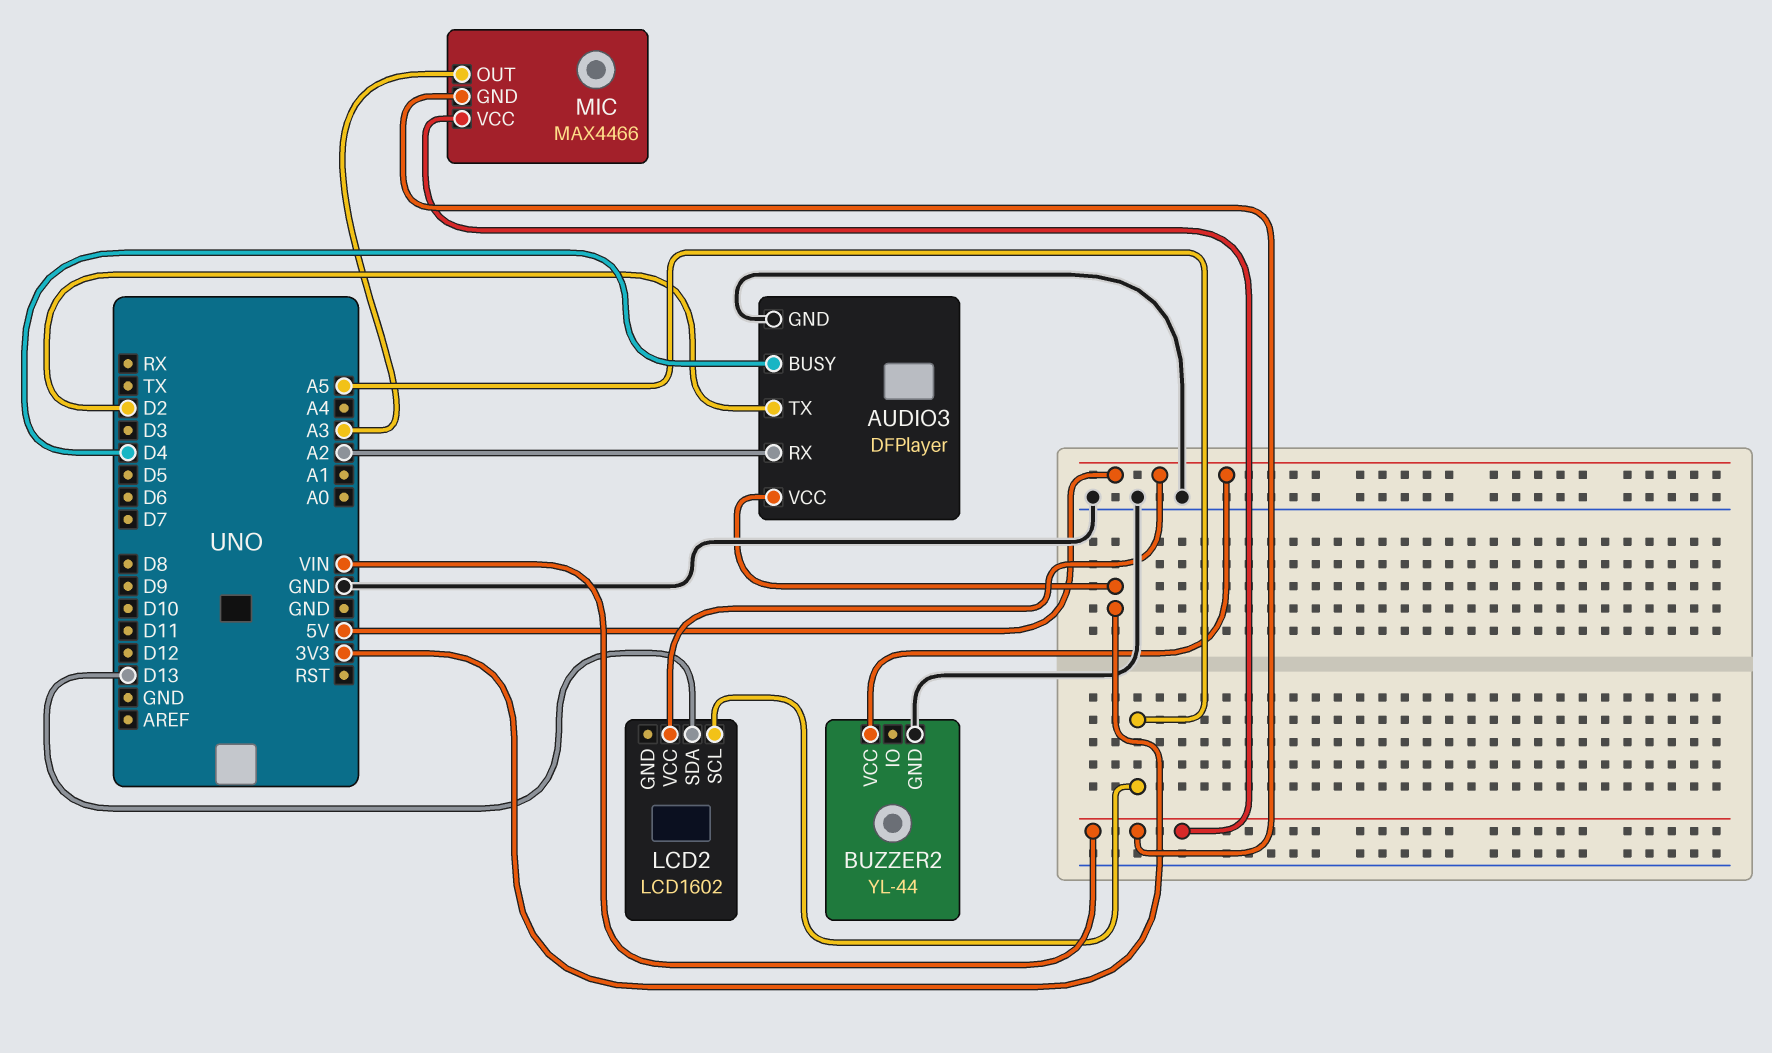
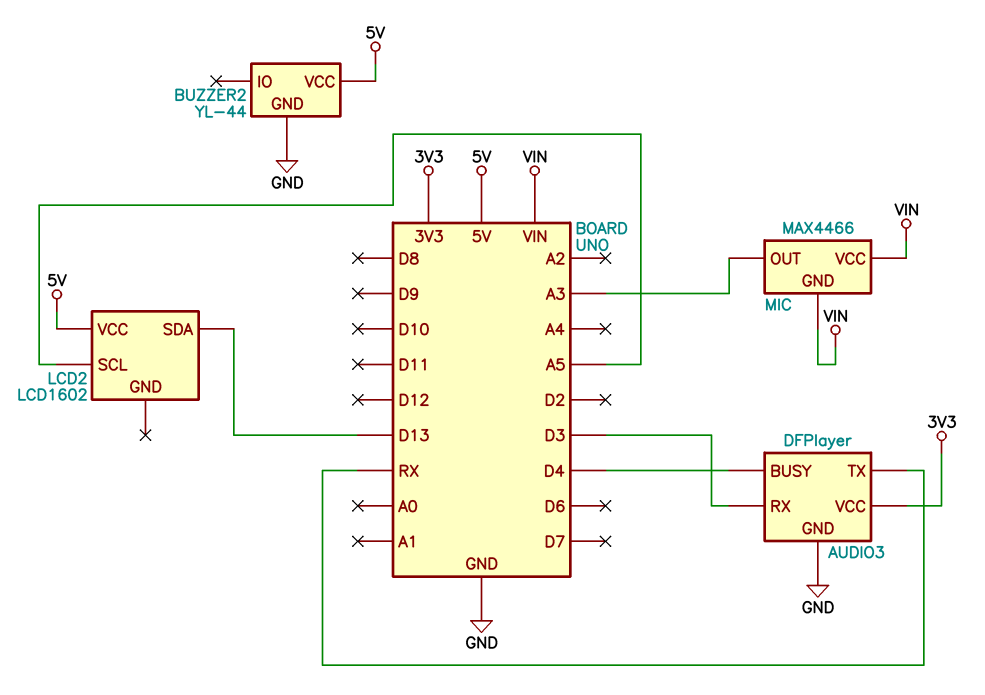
AUDIO3 pin RX: A2 -> D3
AUDIO3 pin TX: D2 -> RX

